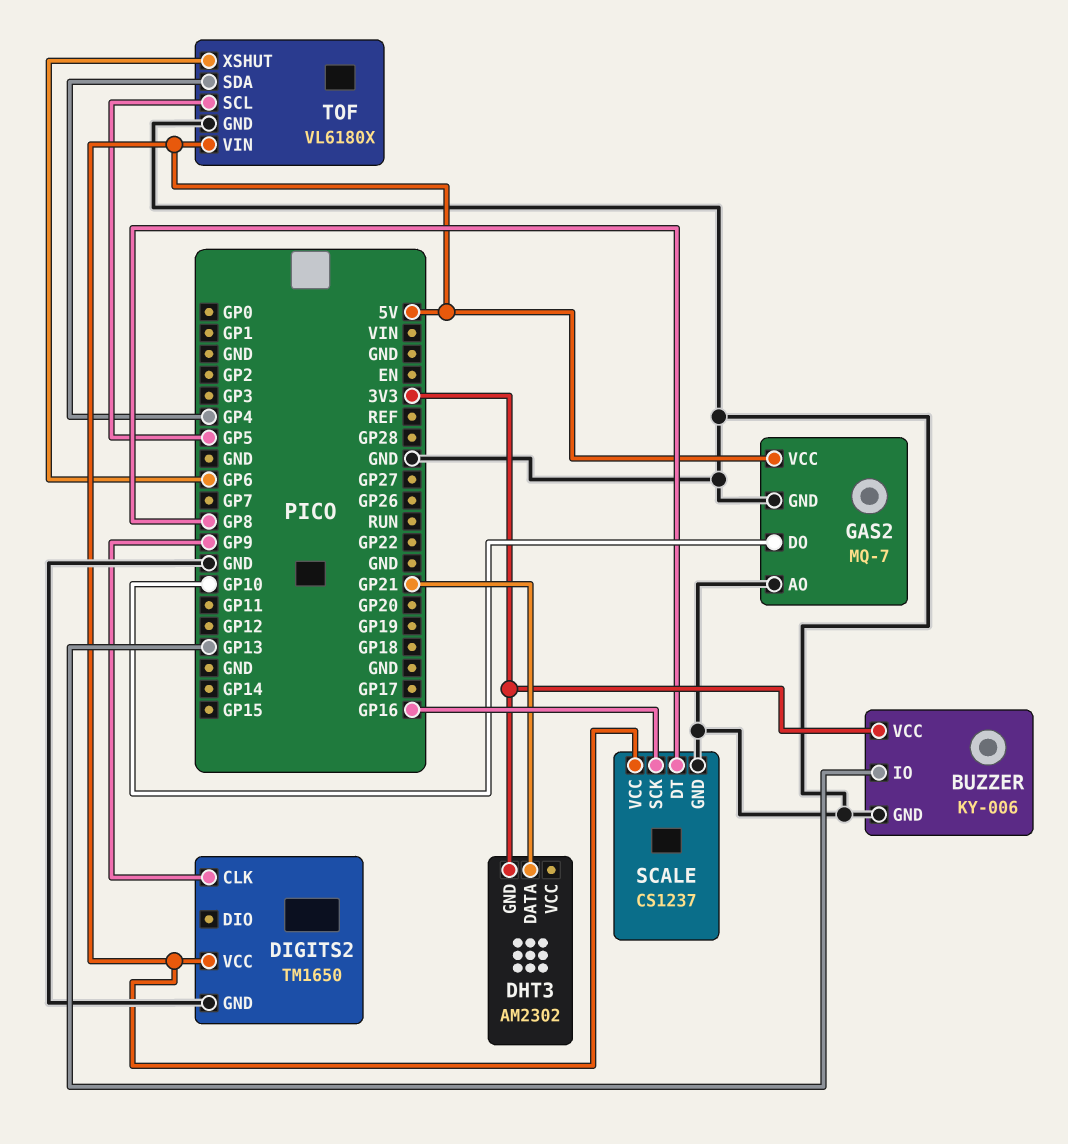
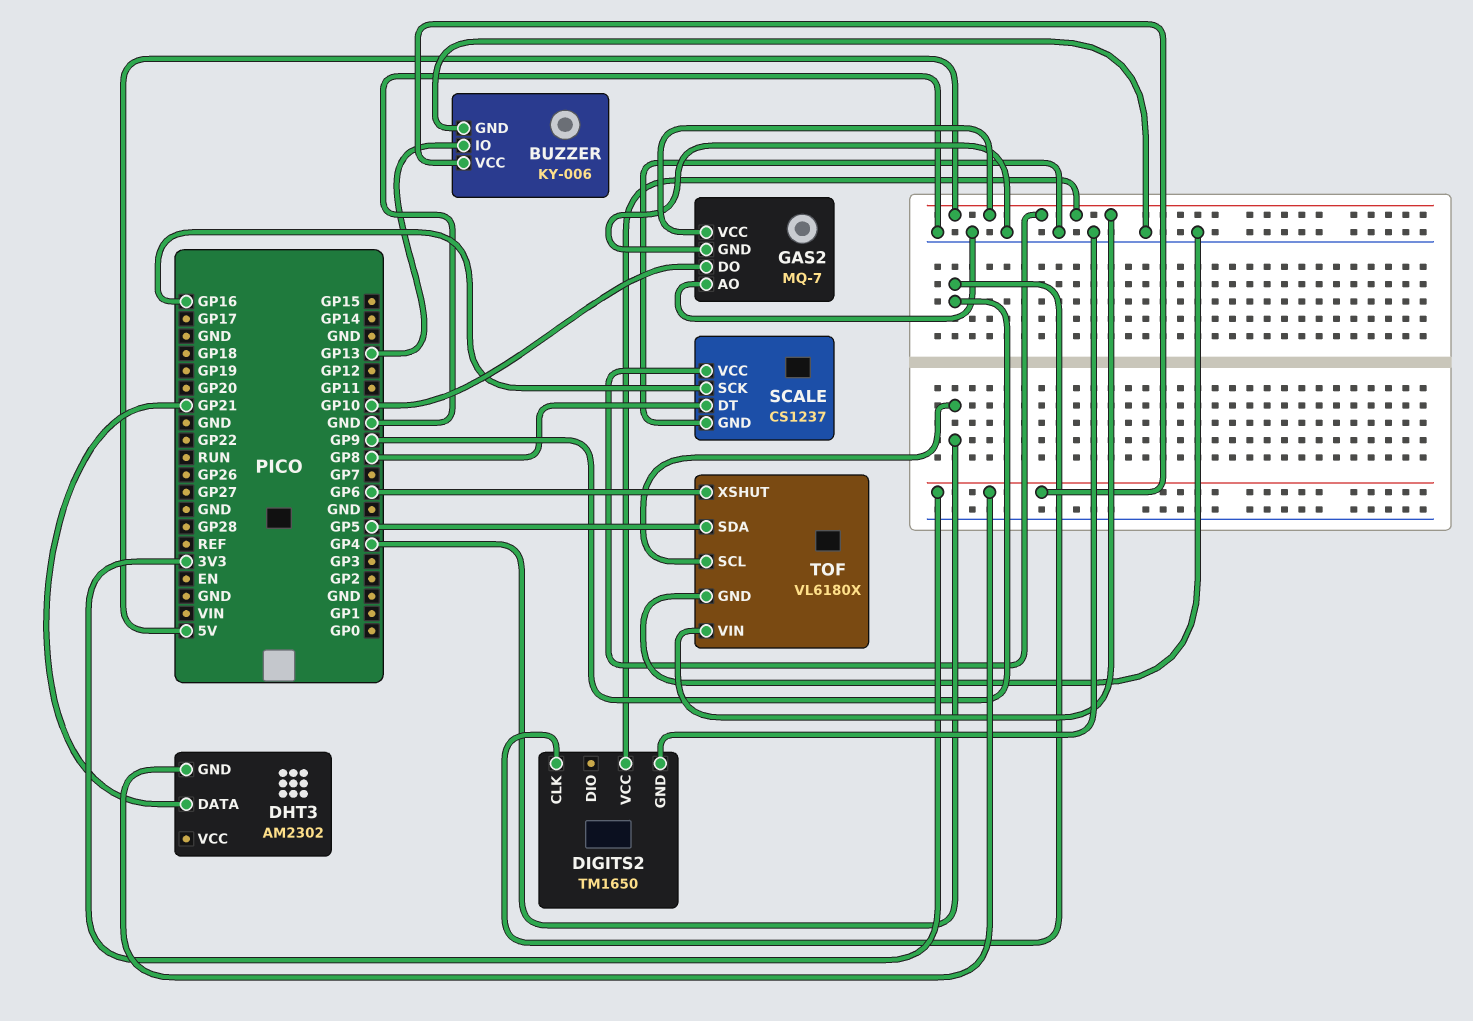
TOF pin SCL: GP5 -> GP4
TOF pin SDA: GP4 -> GP5

